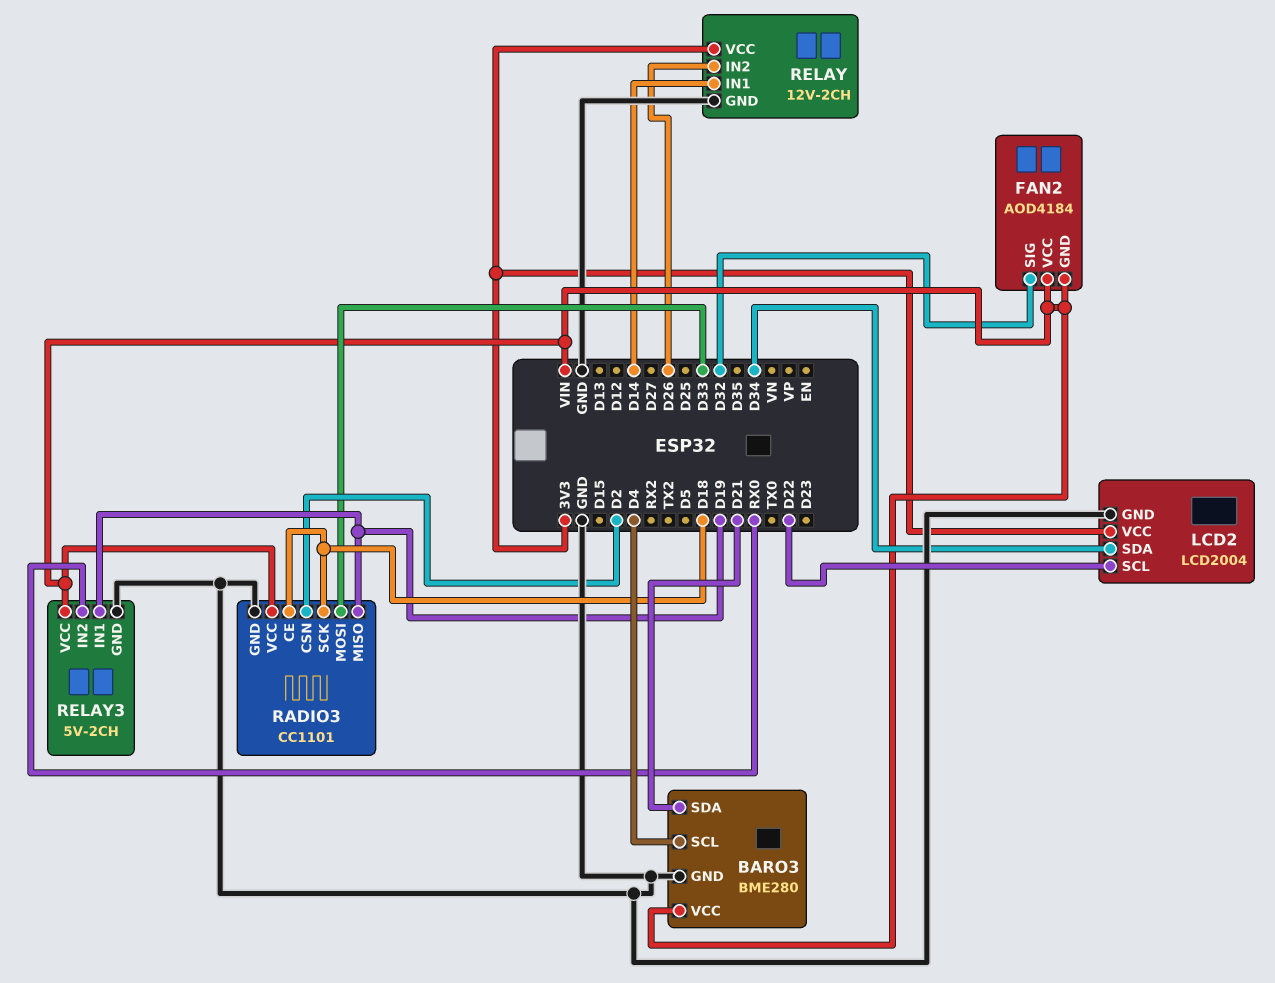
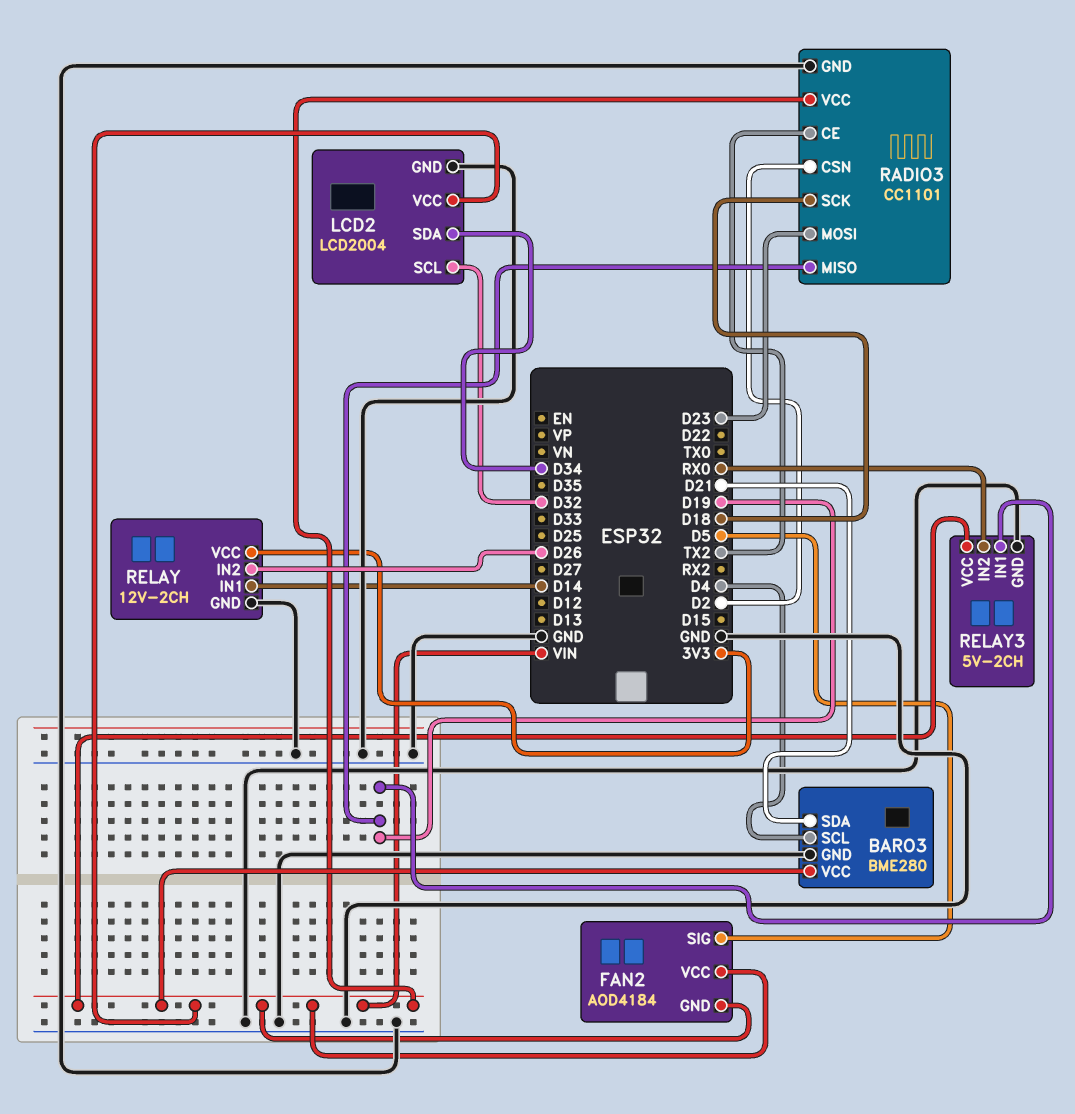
FAN2 pin SIG: D32 -> D5
LCD2 pin SCL: D22 -> D32
LCD2 pin VCC: 3V3 -> VIN
RADIO3 pin CE: D18 -> TX2
RADIO3 pin MOSI: D33 -> D23

